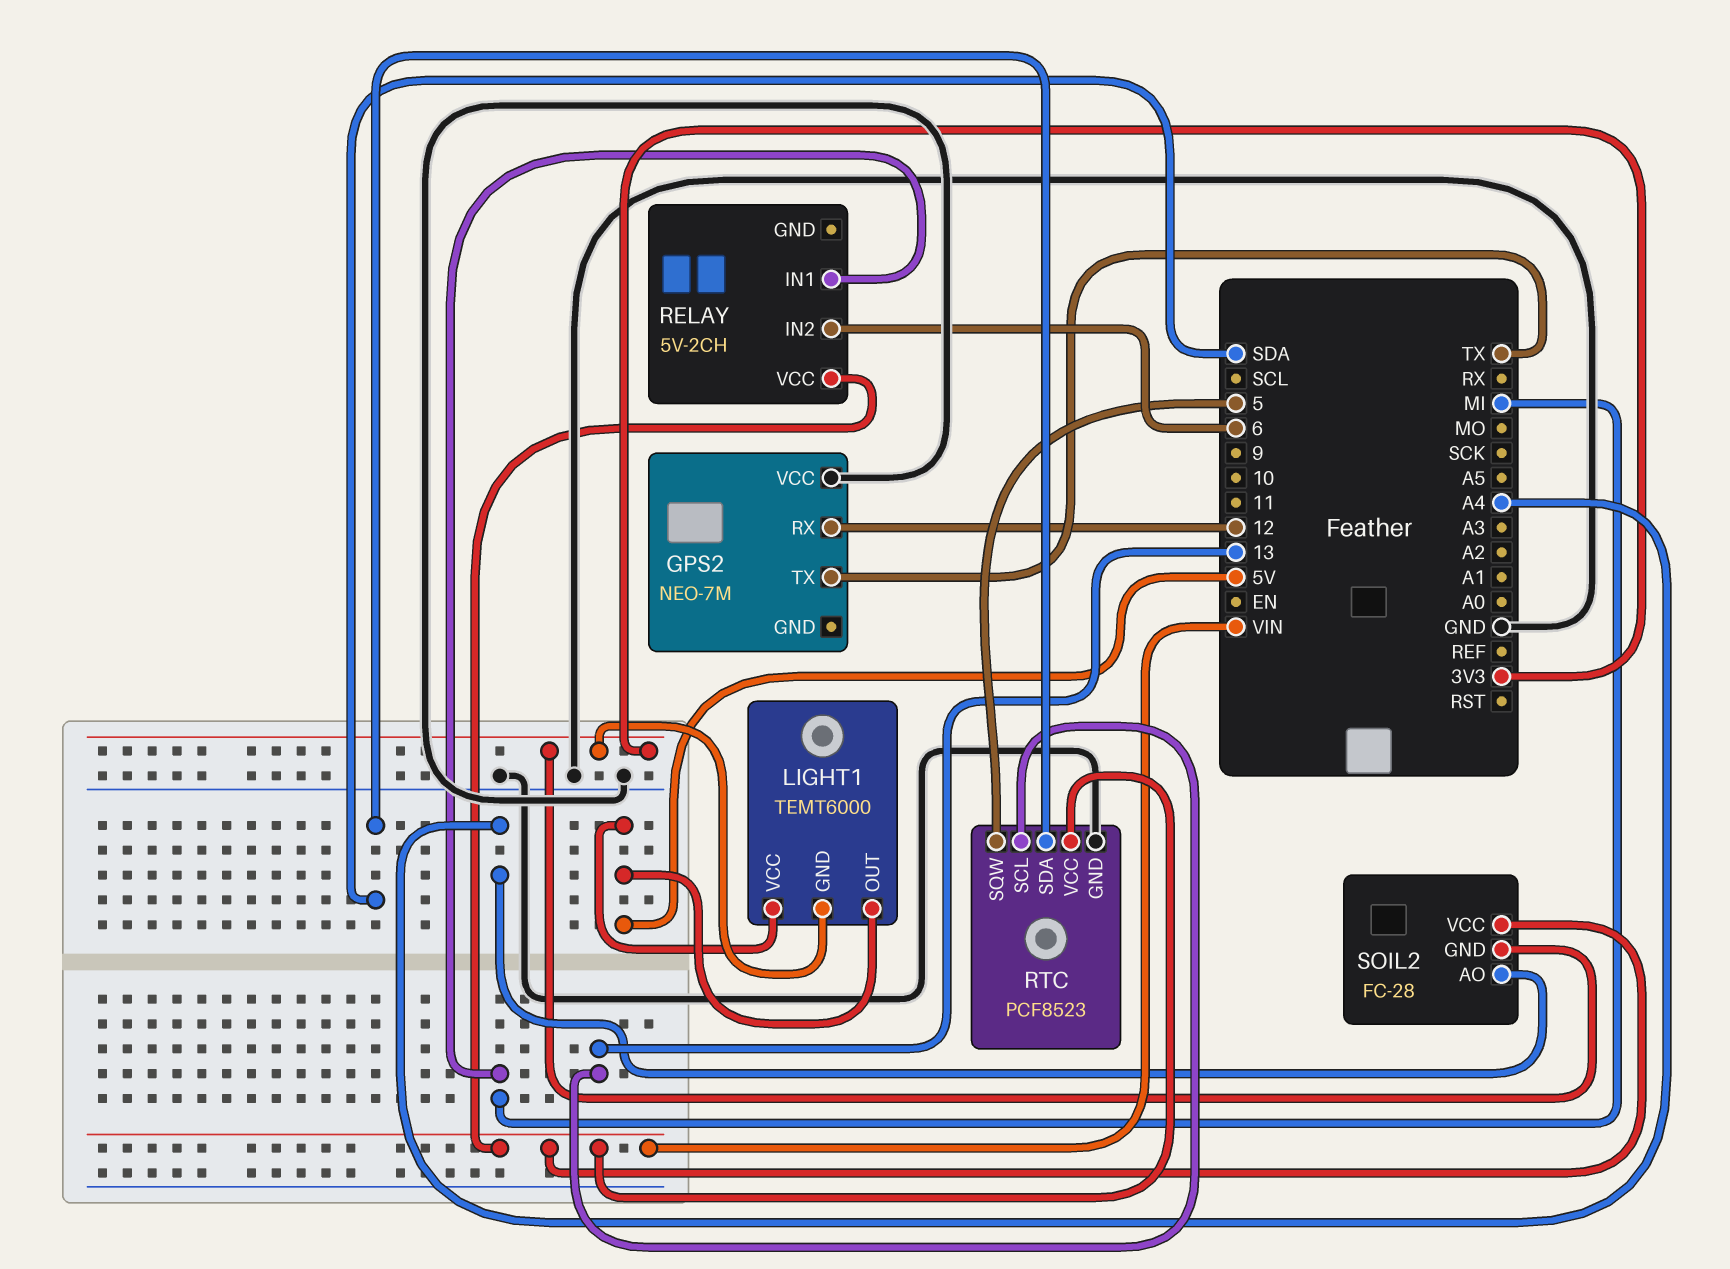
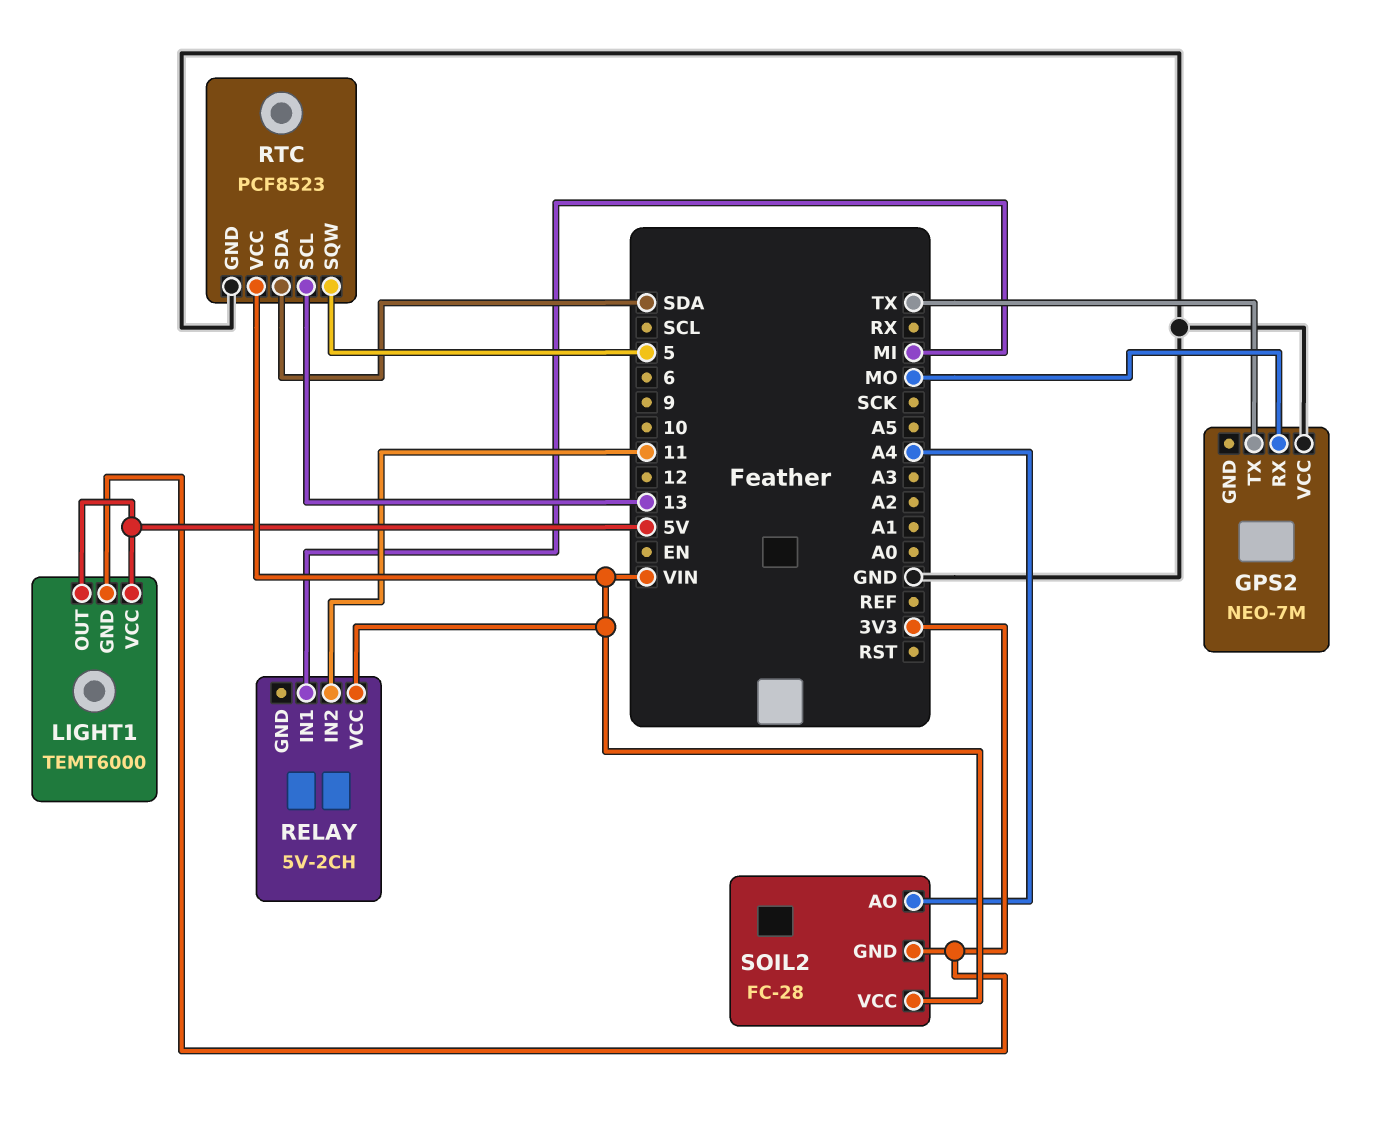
GPS2 pin RX: 12 -> MO
RELAY pin IN2: 6 -> 11

